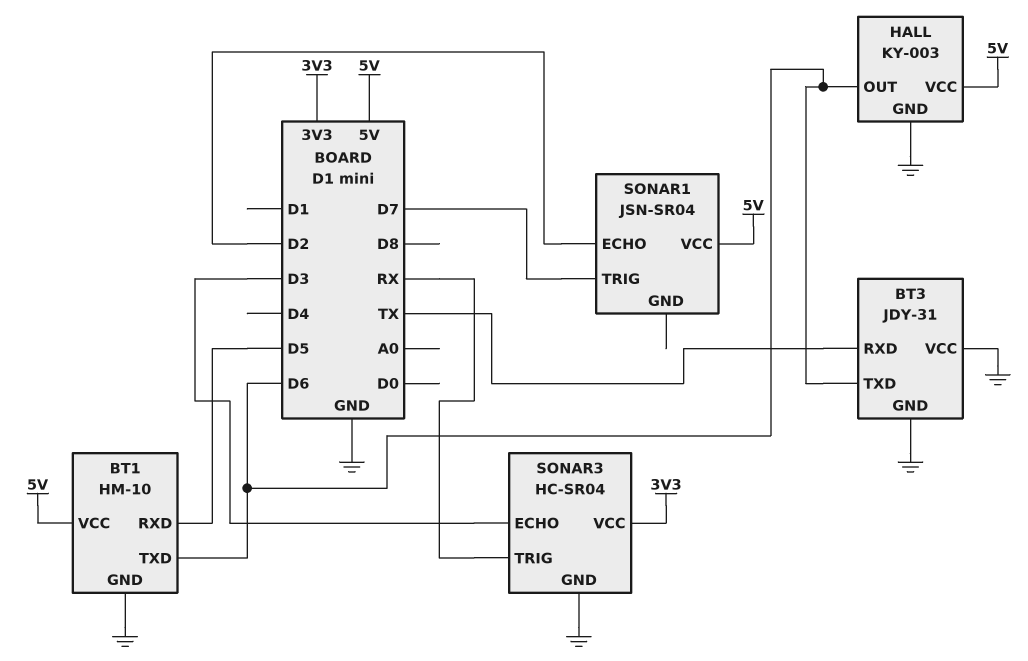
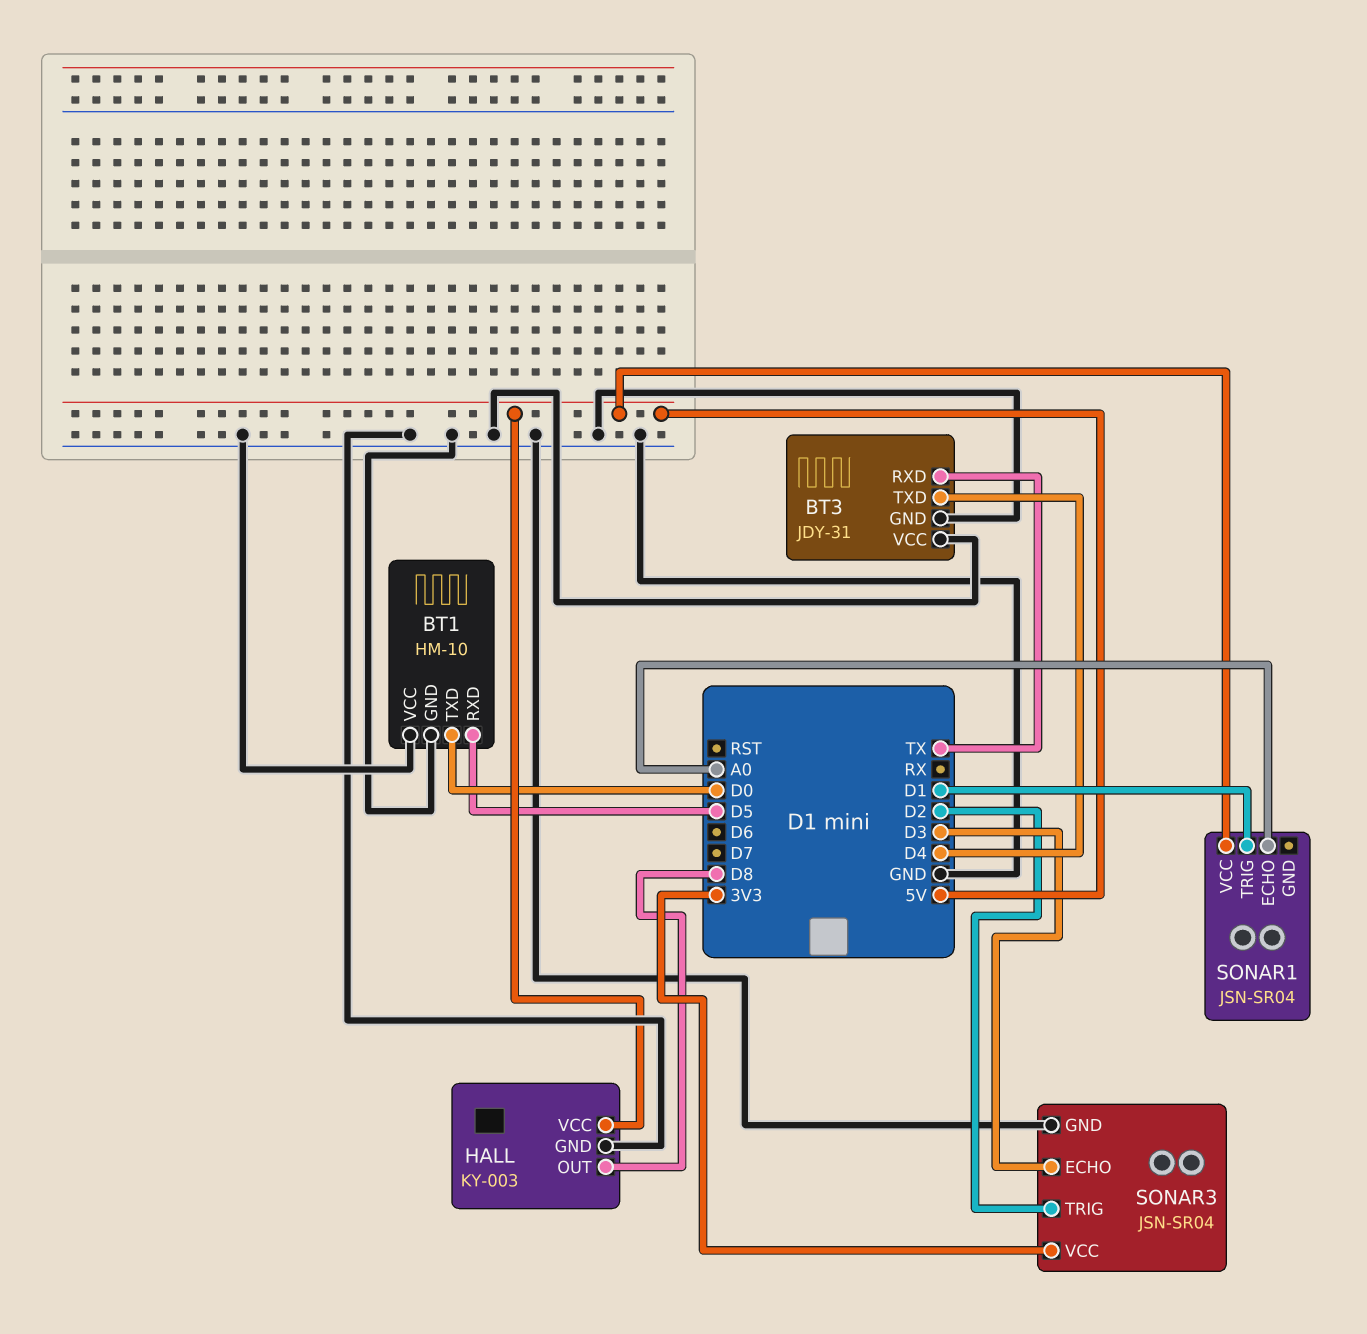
BT1 pin TXD: D6 -> D0
BT1 pin VCC: 5V -> GND
BT3 pin TXD: D6 -> D4
HALL pin OUT: D6 -> D8
SONAR1 pin ECHO: D2 -> A0
SONAR1 pin TRIG: D7 -> D1
SONAR3: HC-SR04 -> JSN-SR04
SONAR3 pin TRIG: RX -> D2

